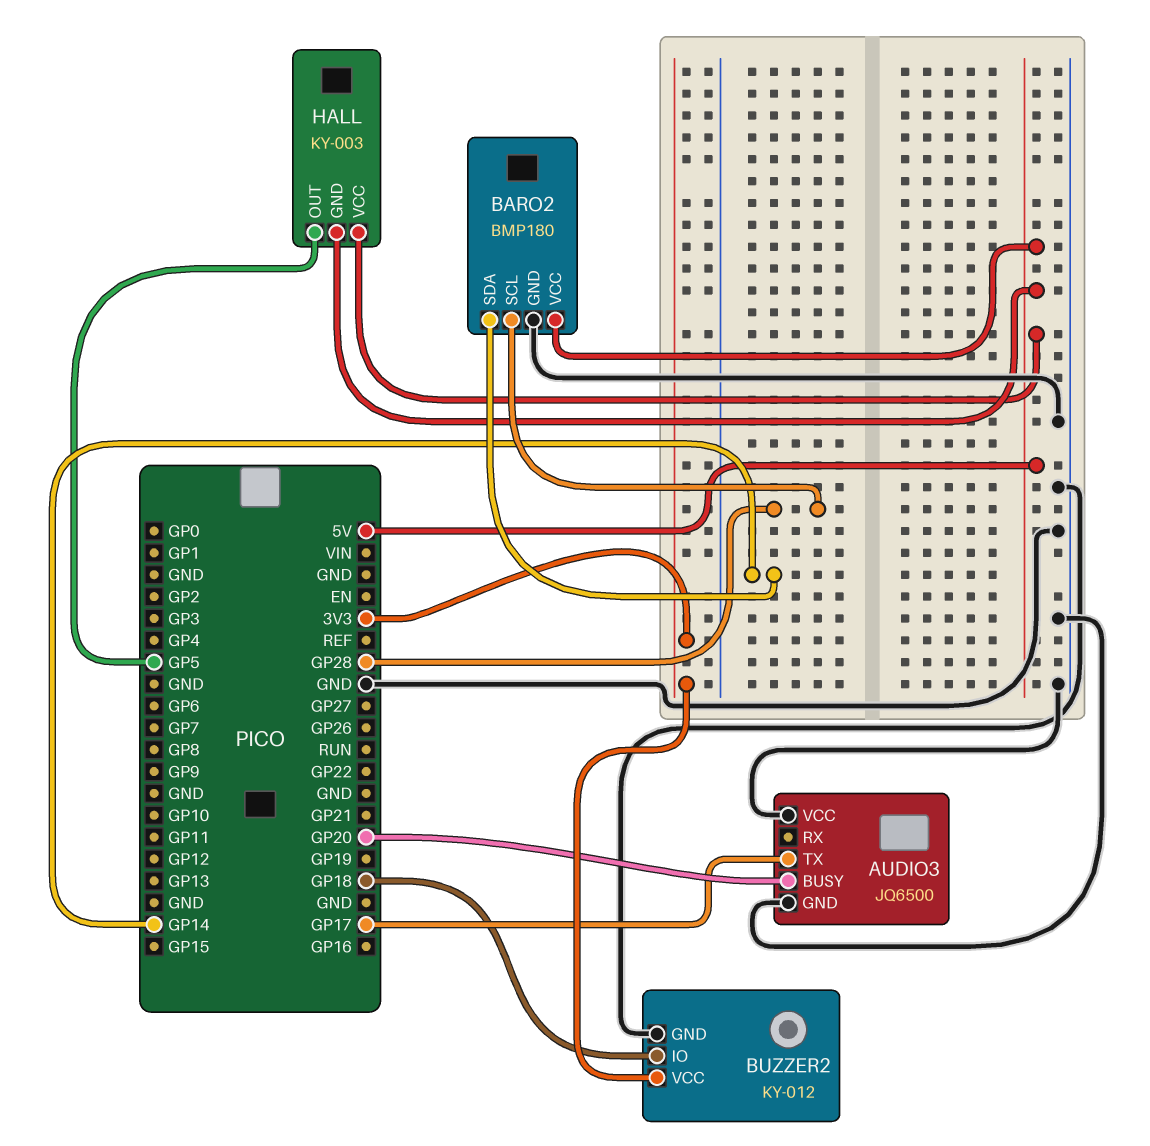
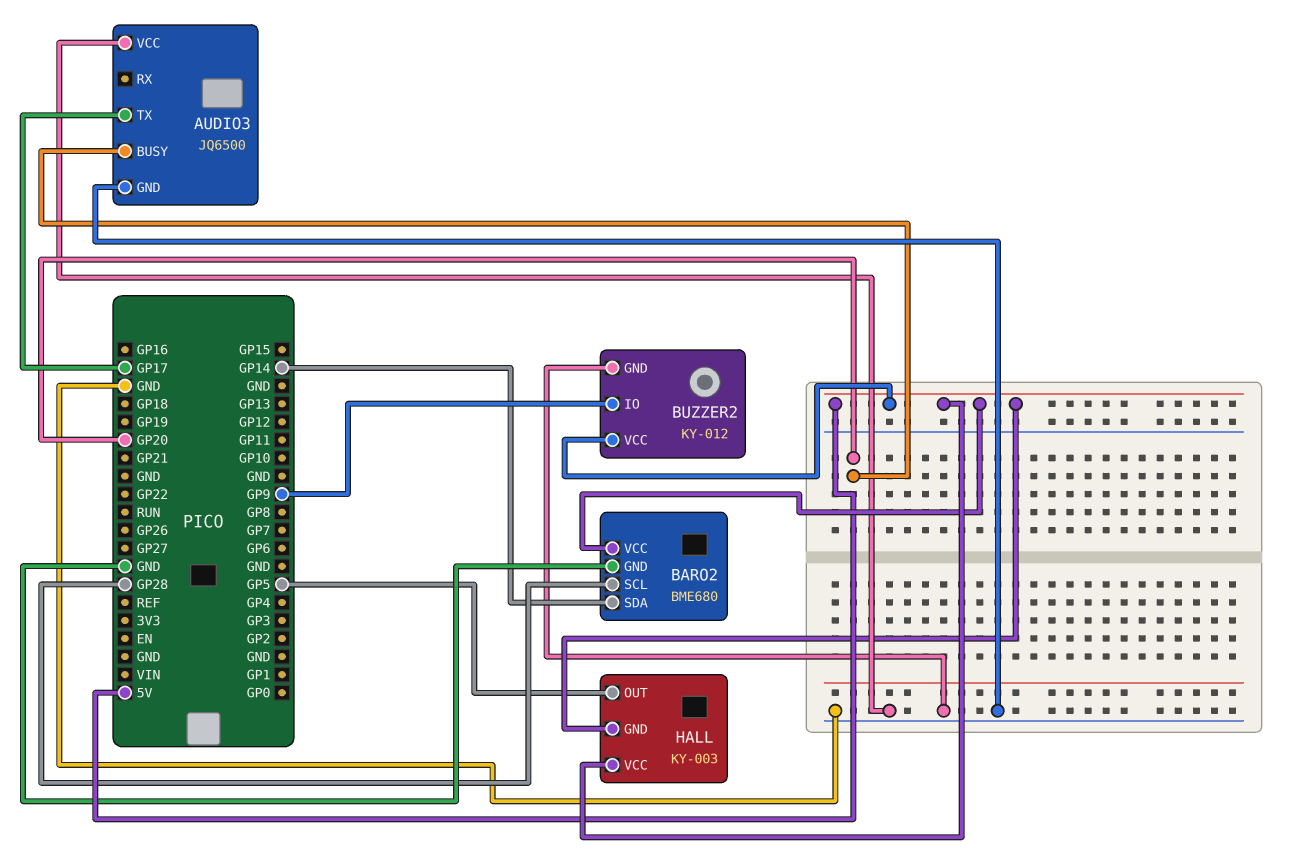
BARO2: BMP180 -> BME680
BUZZER2 pin IO: GP18 -> GP9
BUZZER2 pin VCC: 3V3 -> 5V

